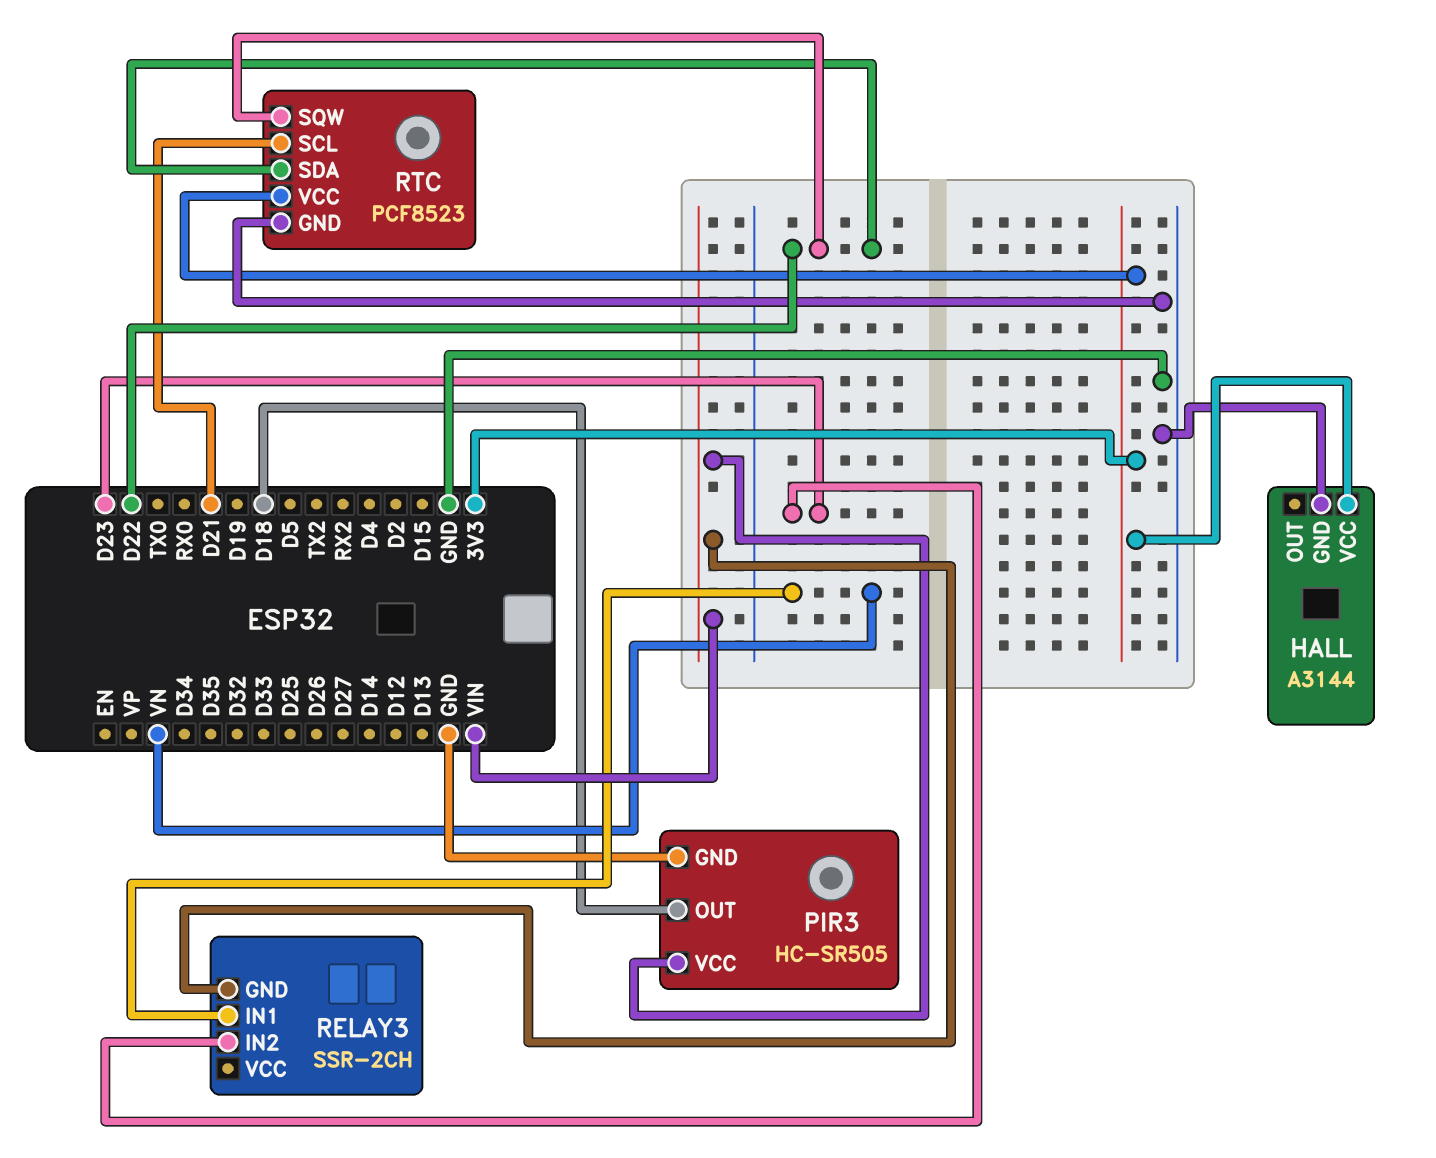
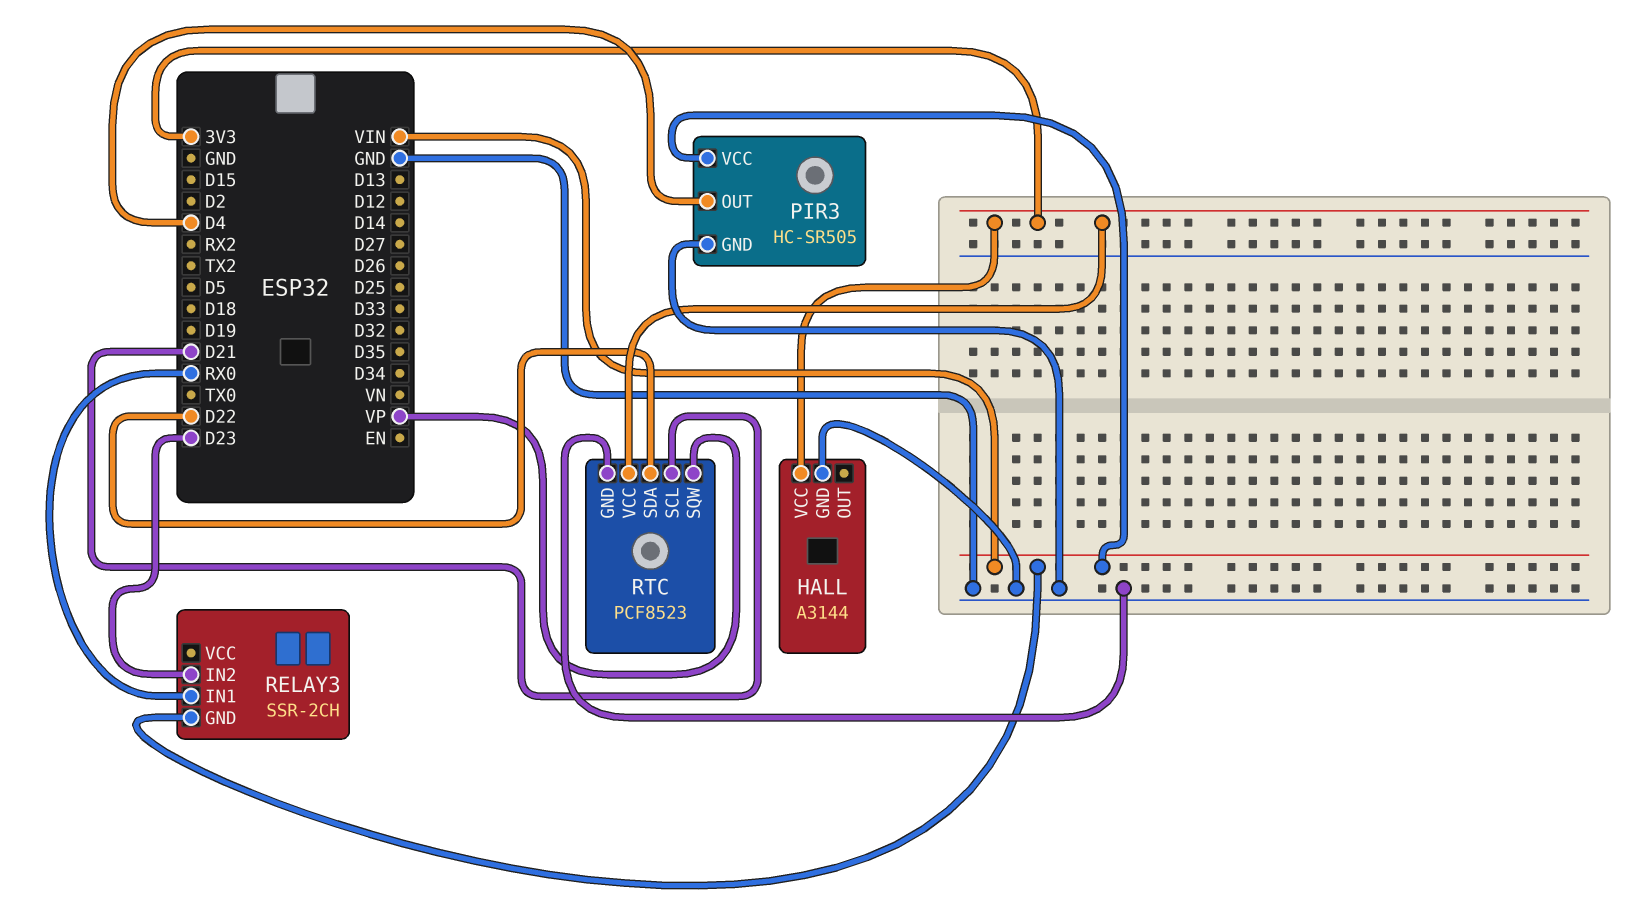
PIR3 pin OUT: D18 -> D4
RELAY3 pin IN1: VN -> RX0
RTC pin SQW: D22 -> VP

